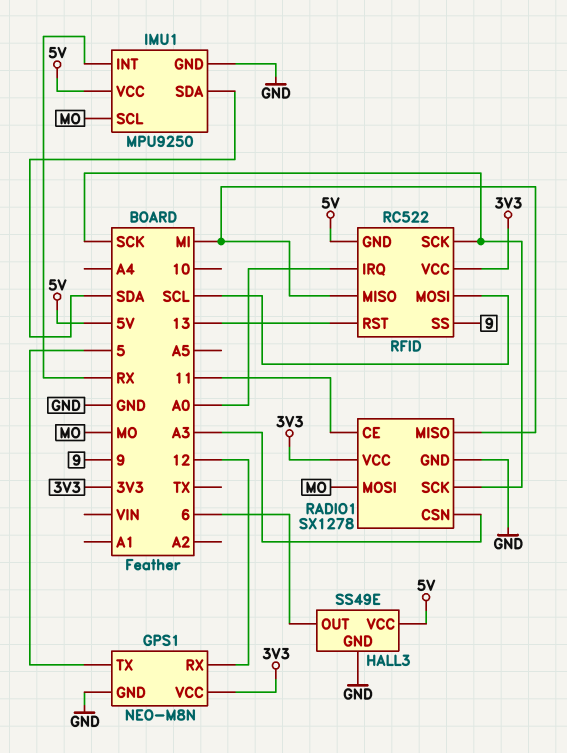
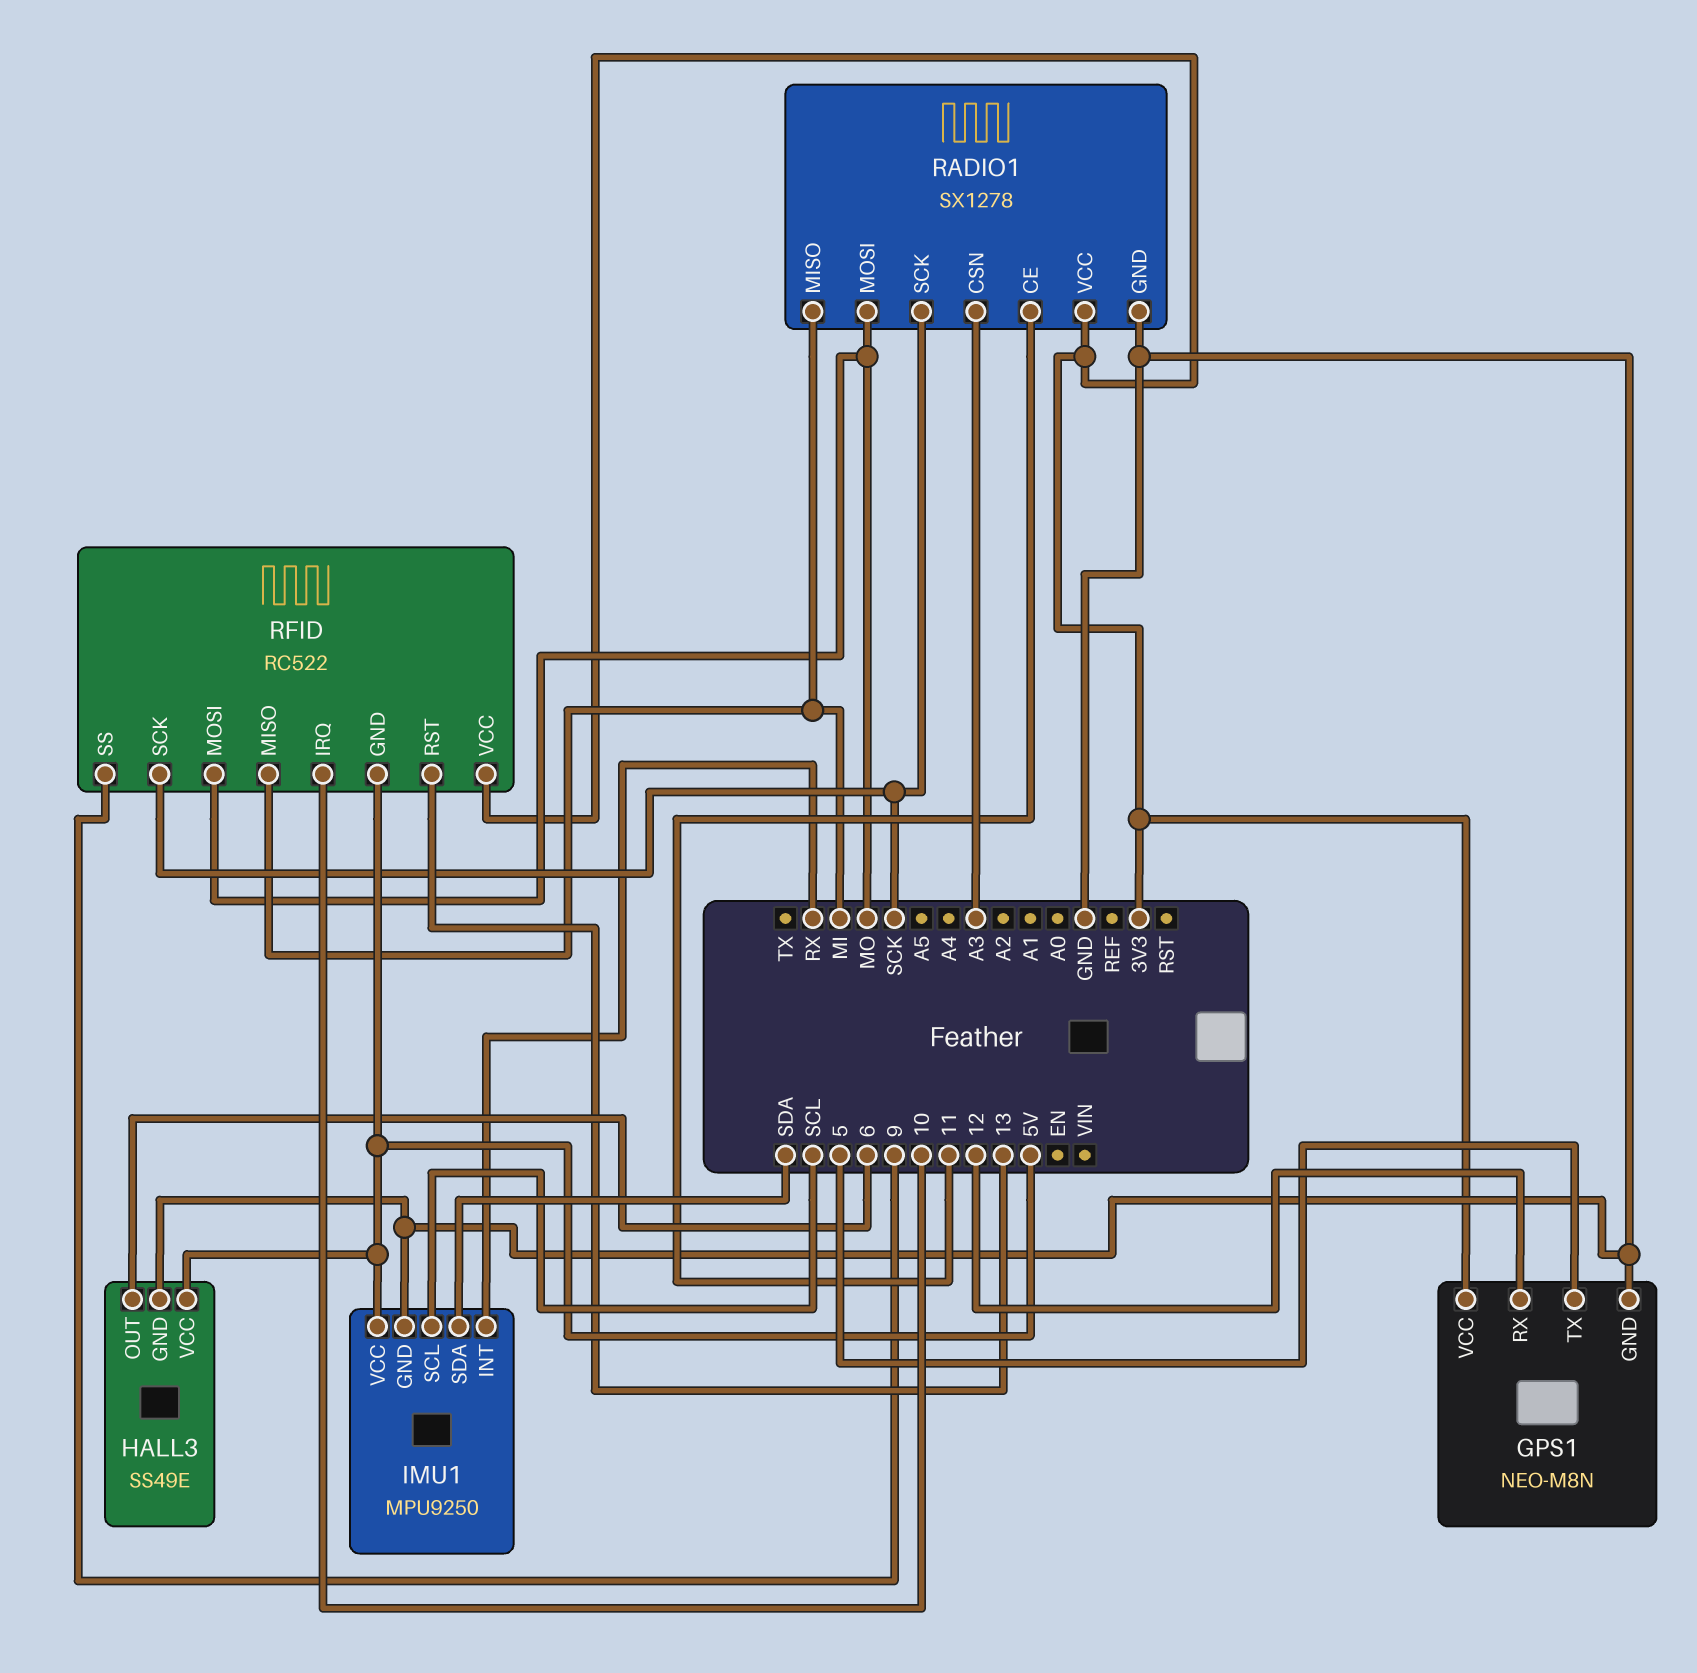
IMU1 pin SCL: MO -> SCL
RFID pin IRQ: A0 -> 10
RFID pin MOSI: SCL -> MO

